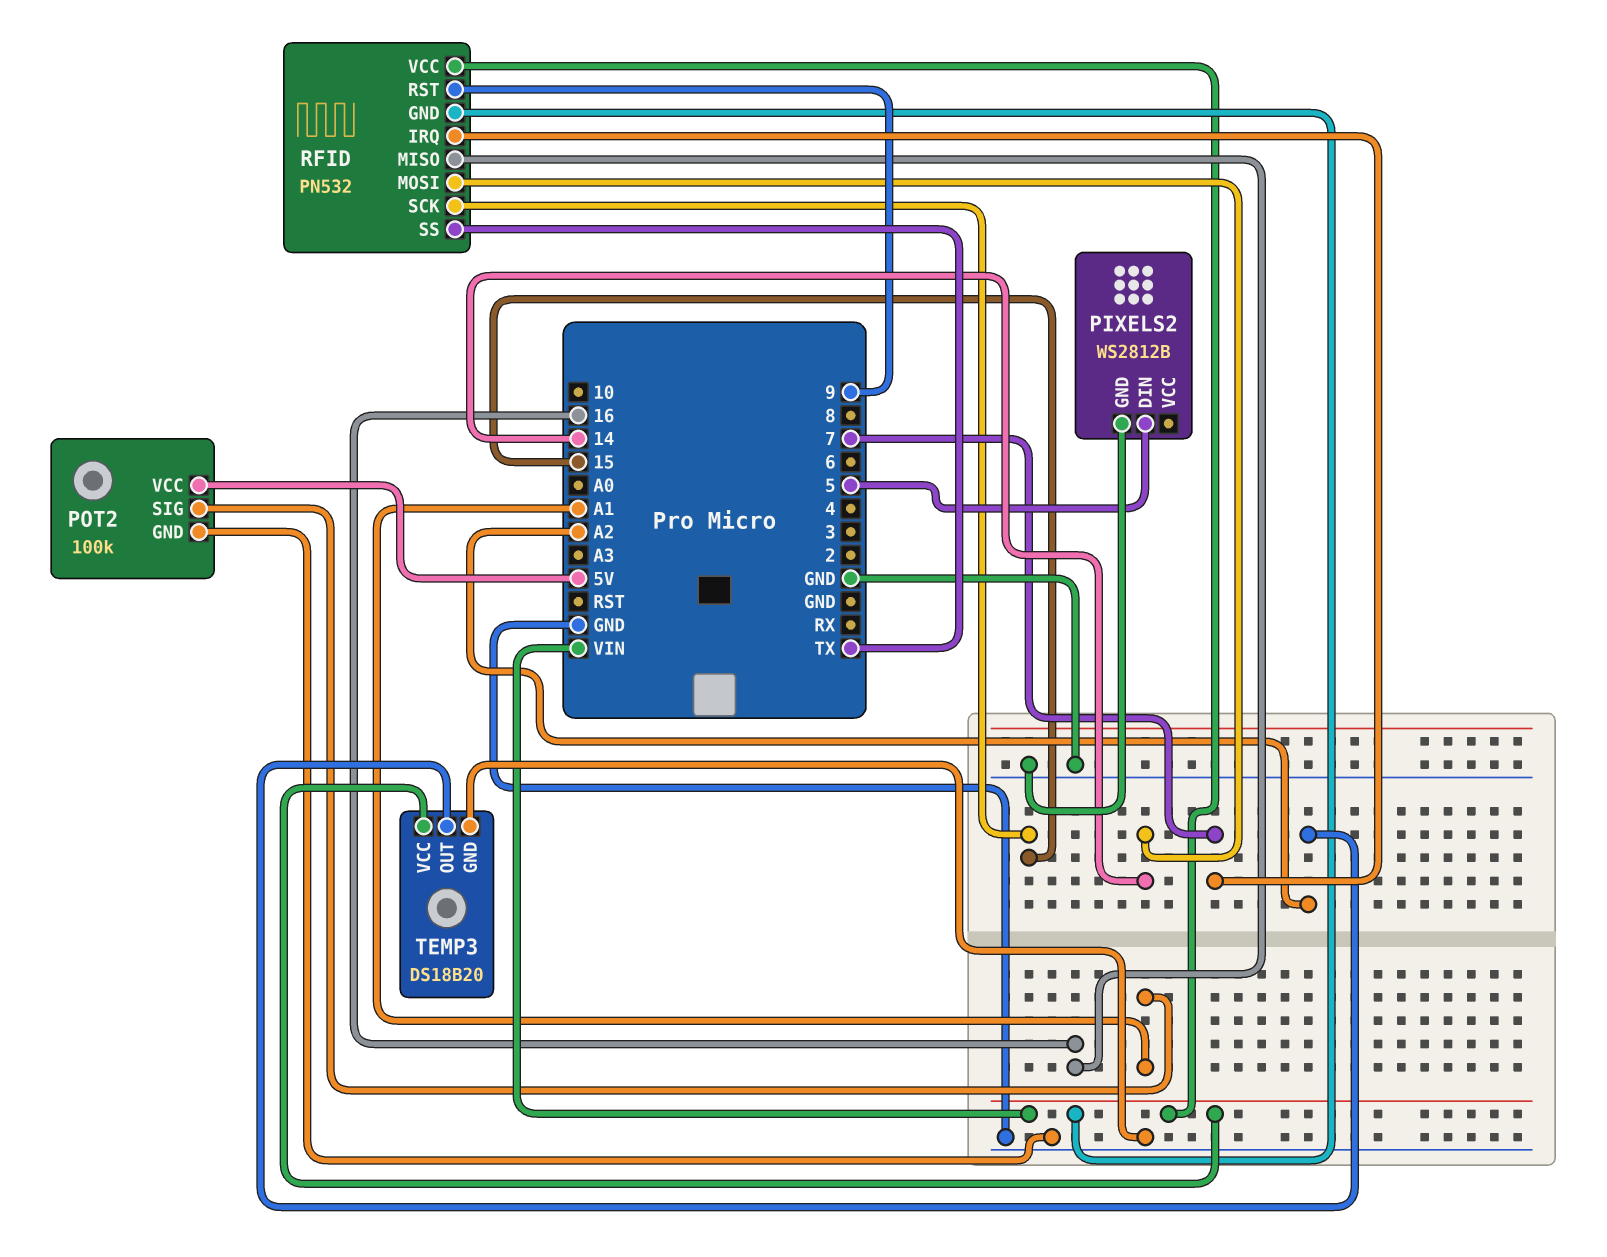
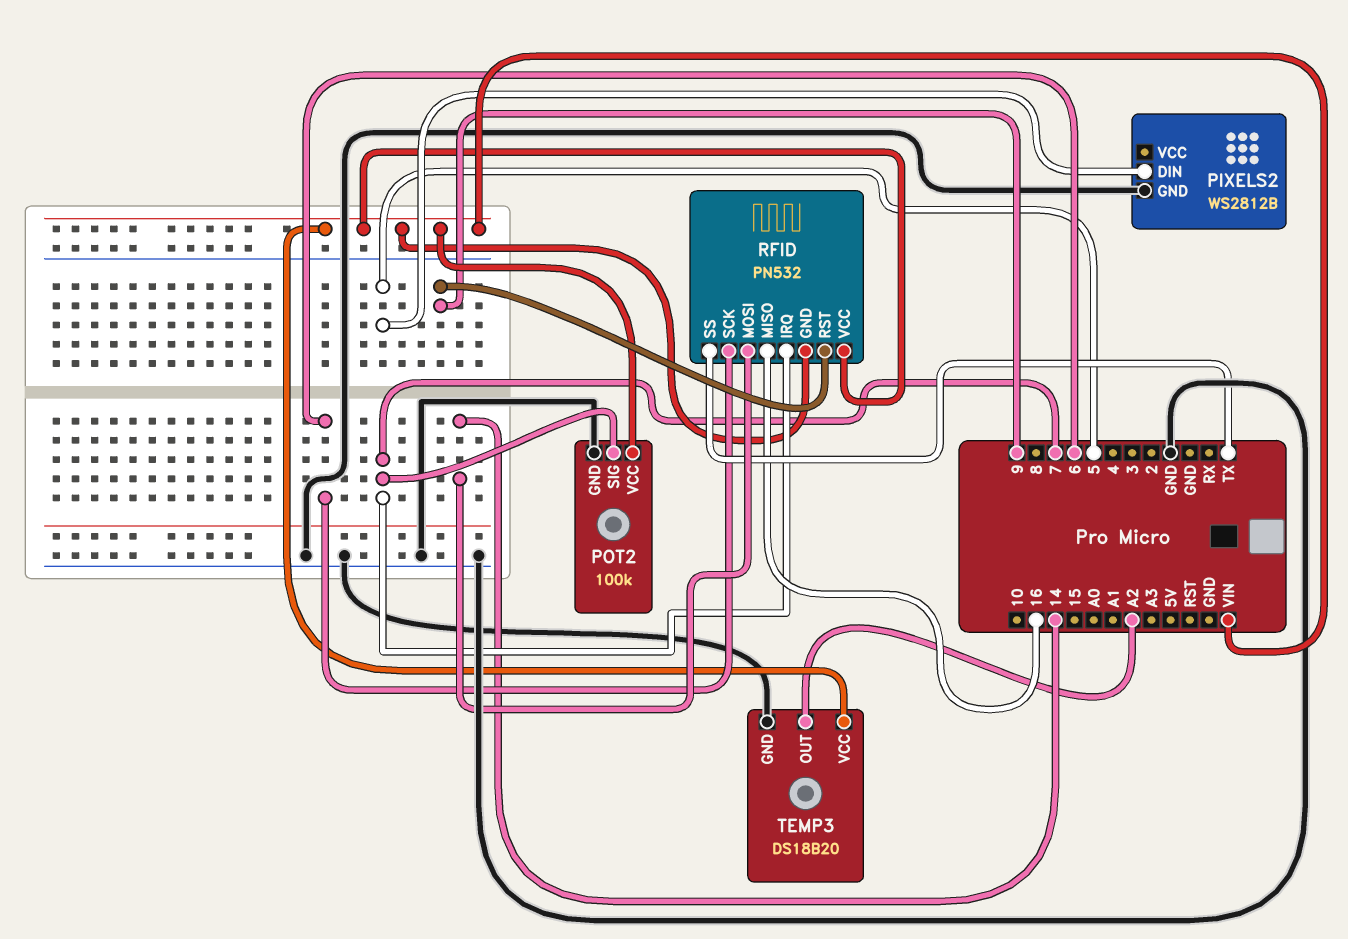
POT2 pin SIG: A1 -> 7
POT2 pin VCC: 5V -> VIN
RFID pin SCK: 15 -> 6

